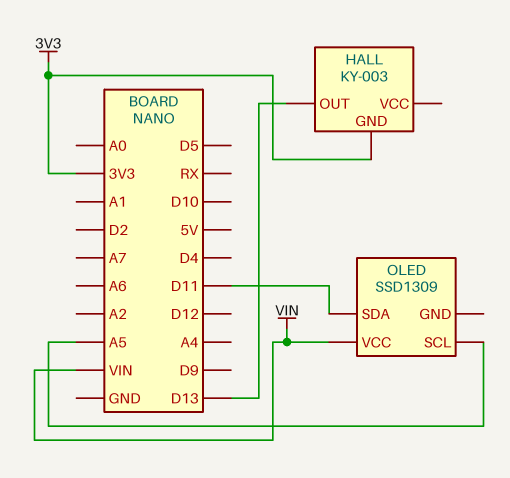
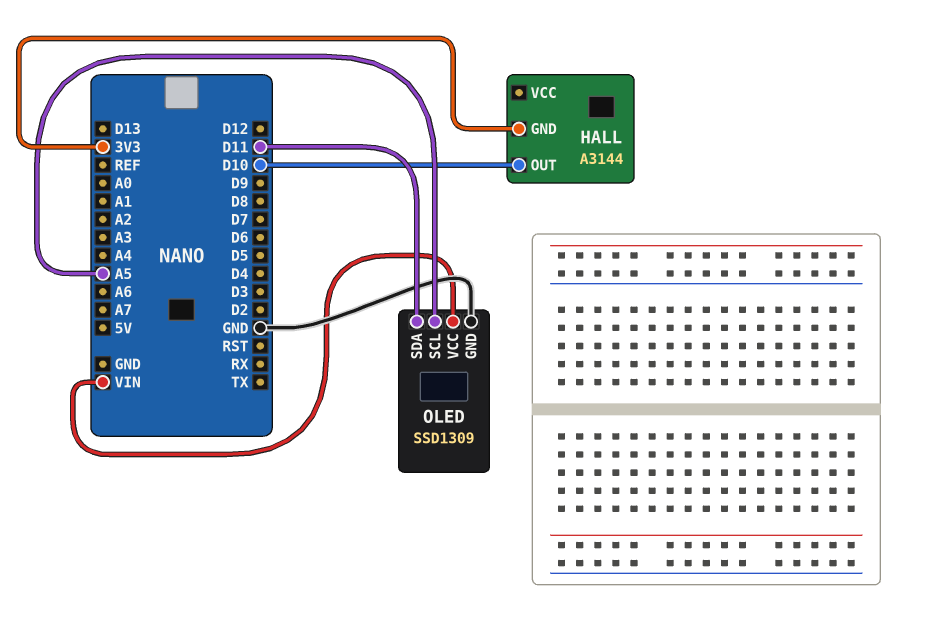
HALL: KY-003 -> A3144
HALL pin OUT: D13 -> D10
OLED pin GND: none -> GND

